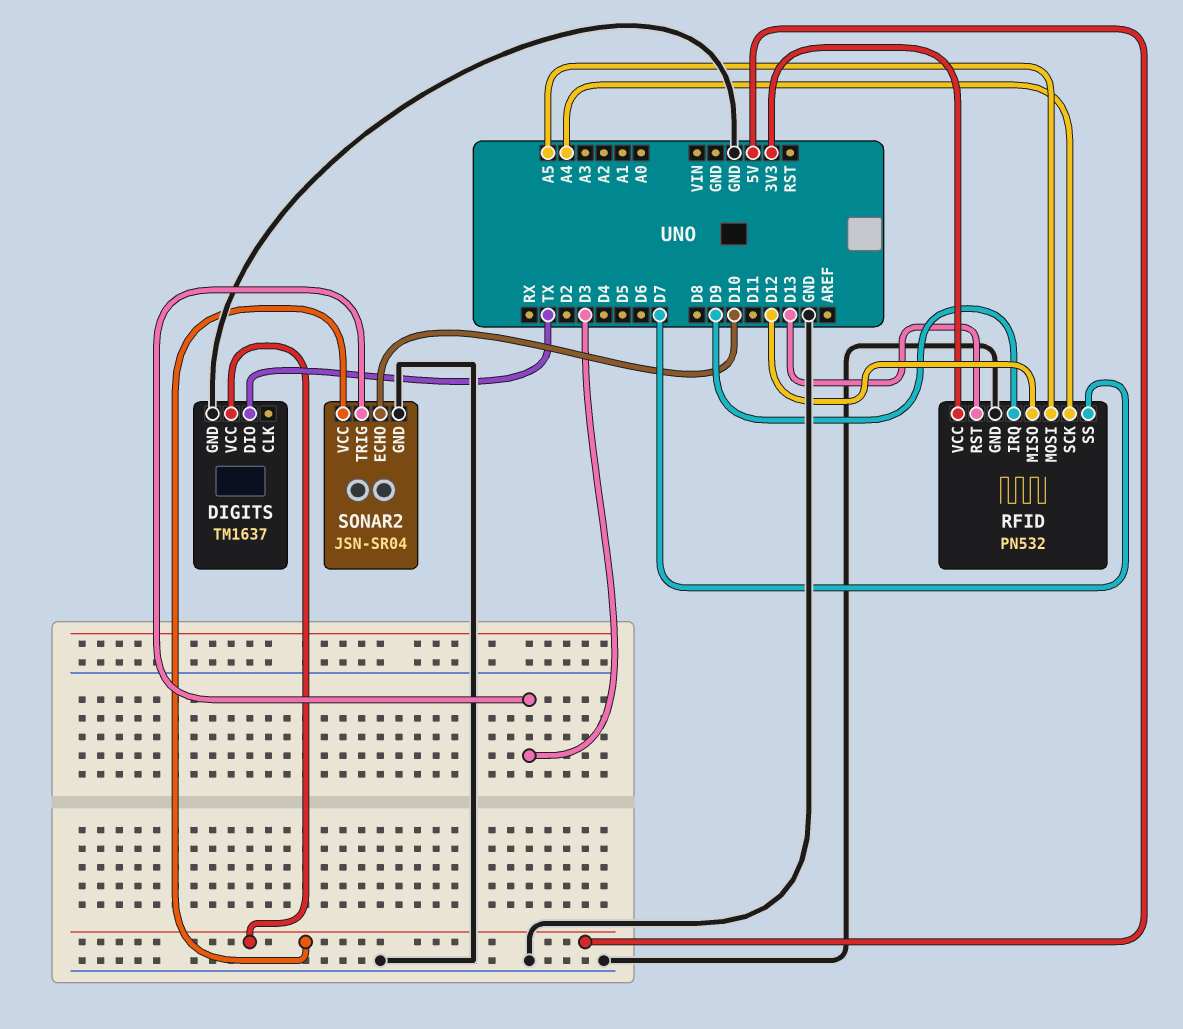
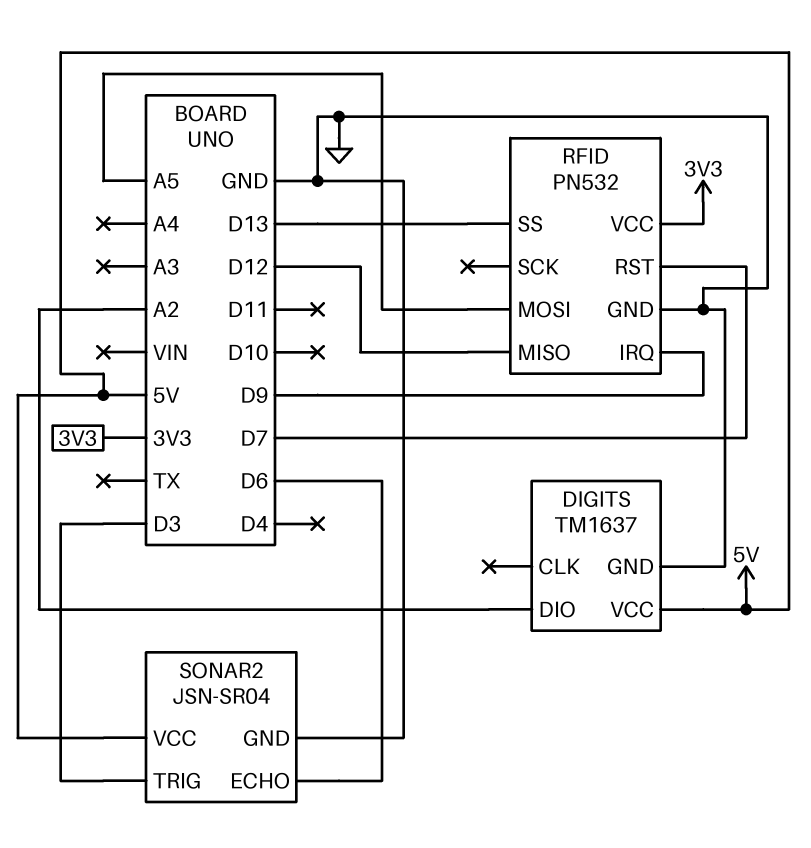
DIGITS pin DIO: TX -> A2
RFID pin RST: D13 -> D7
RFID pin SCK: A4 -> none
RFID pin SS: D7 -> D13
SONAR2 pin ECHO: D10 -> D6

